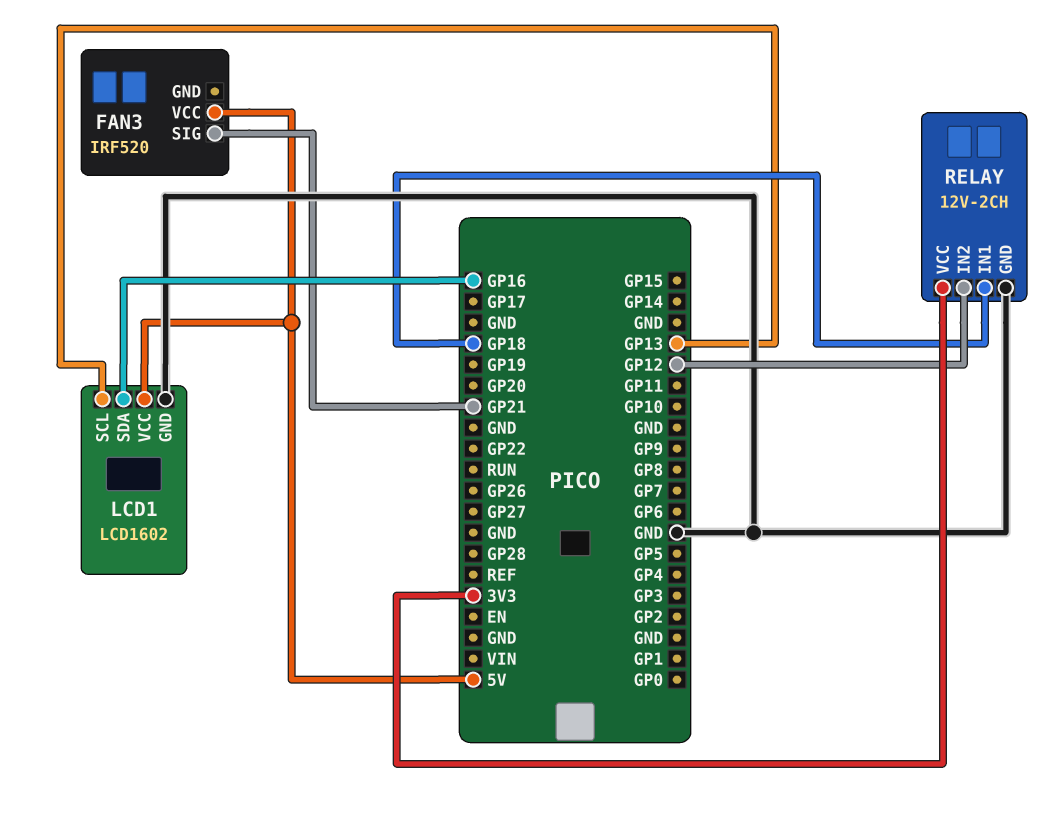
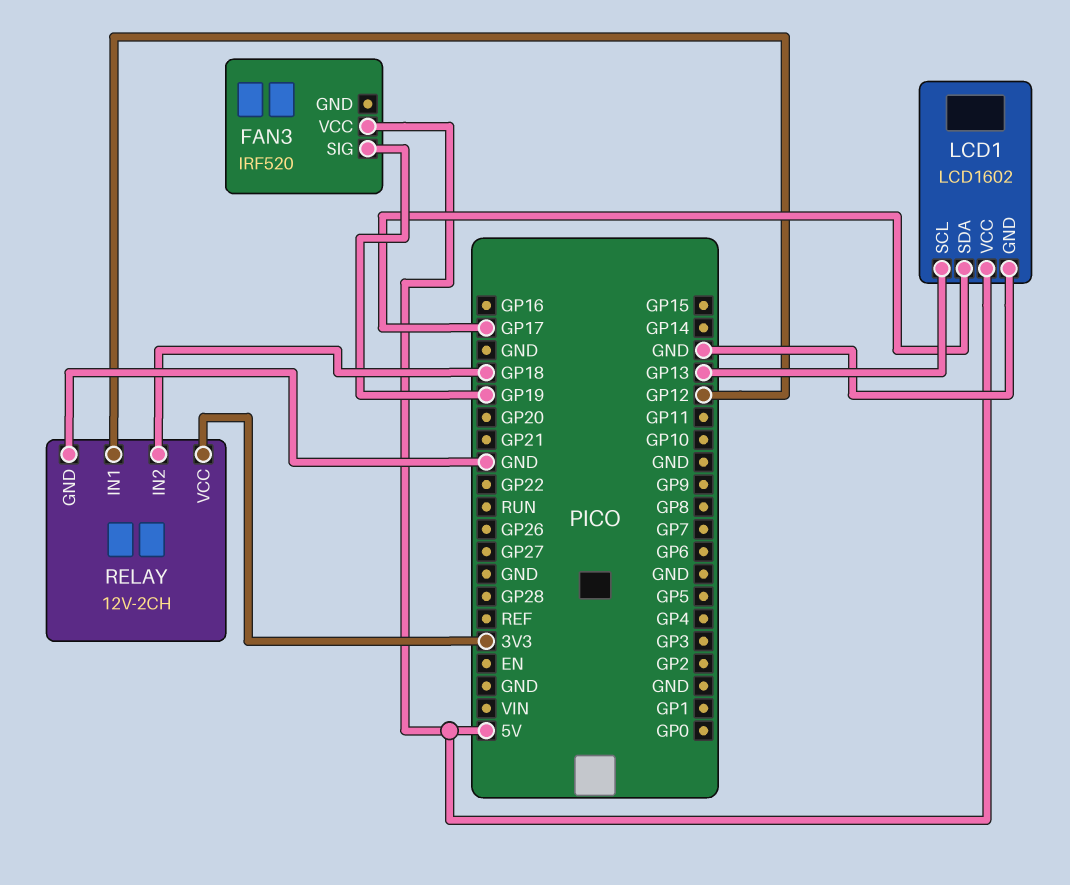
FAN3 pin SIG: GP21 -> GP19
LCD1 pin SDA: GP16 -> GP17
RELAY pin IN1: GP18 -> GP12
RELAY pin IN2: GP12 -> GP18

